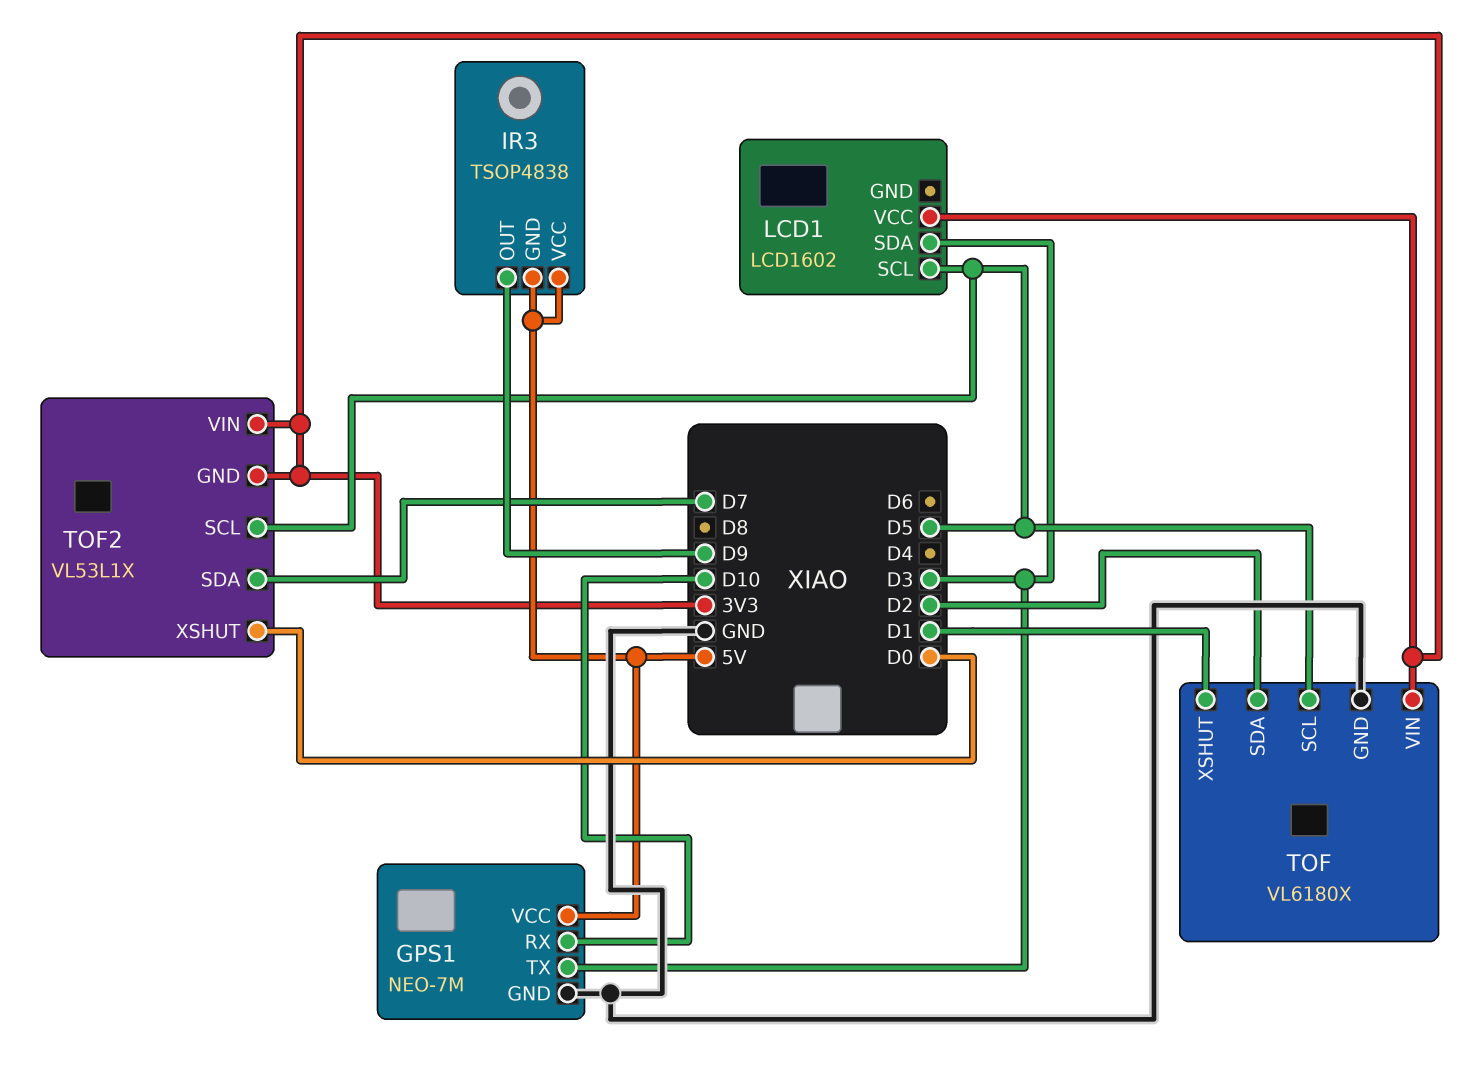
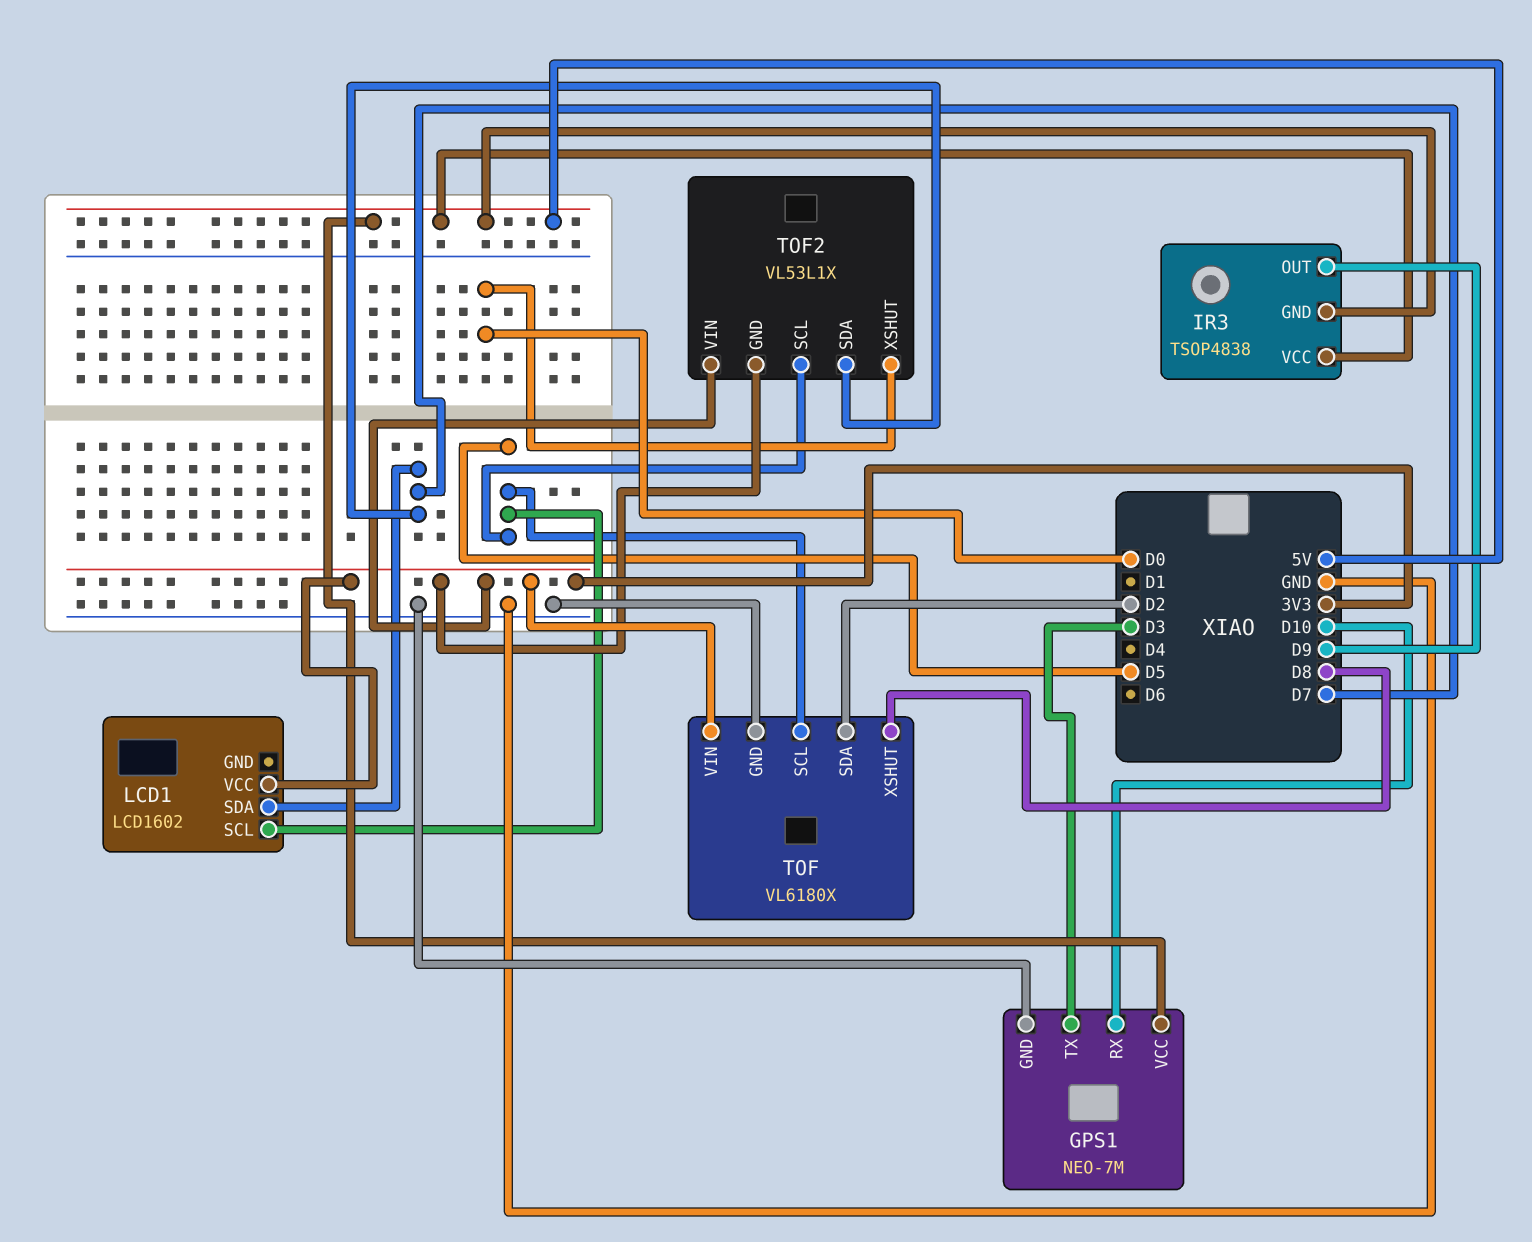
LCD1 pin SDA: D3 -> D7
TOF pin XSHUT: D1 -> D8

